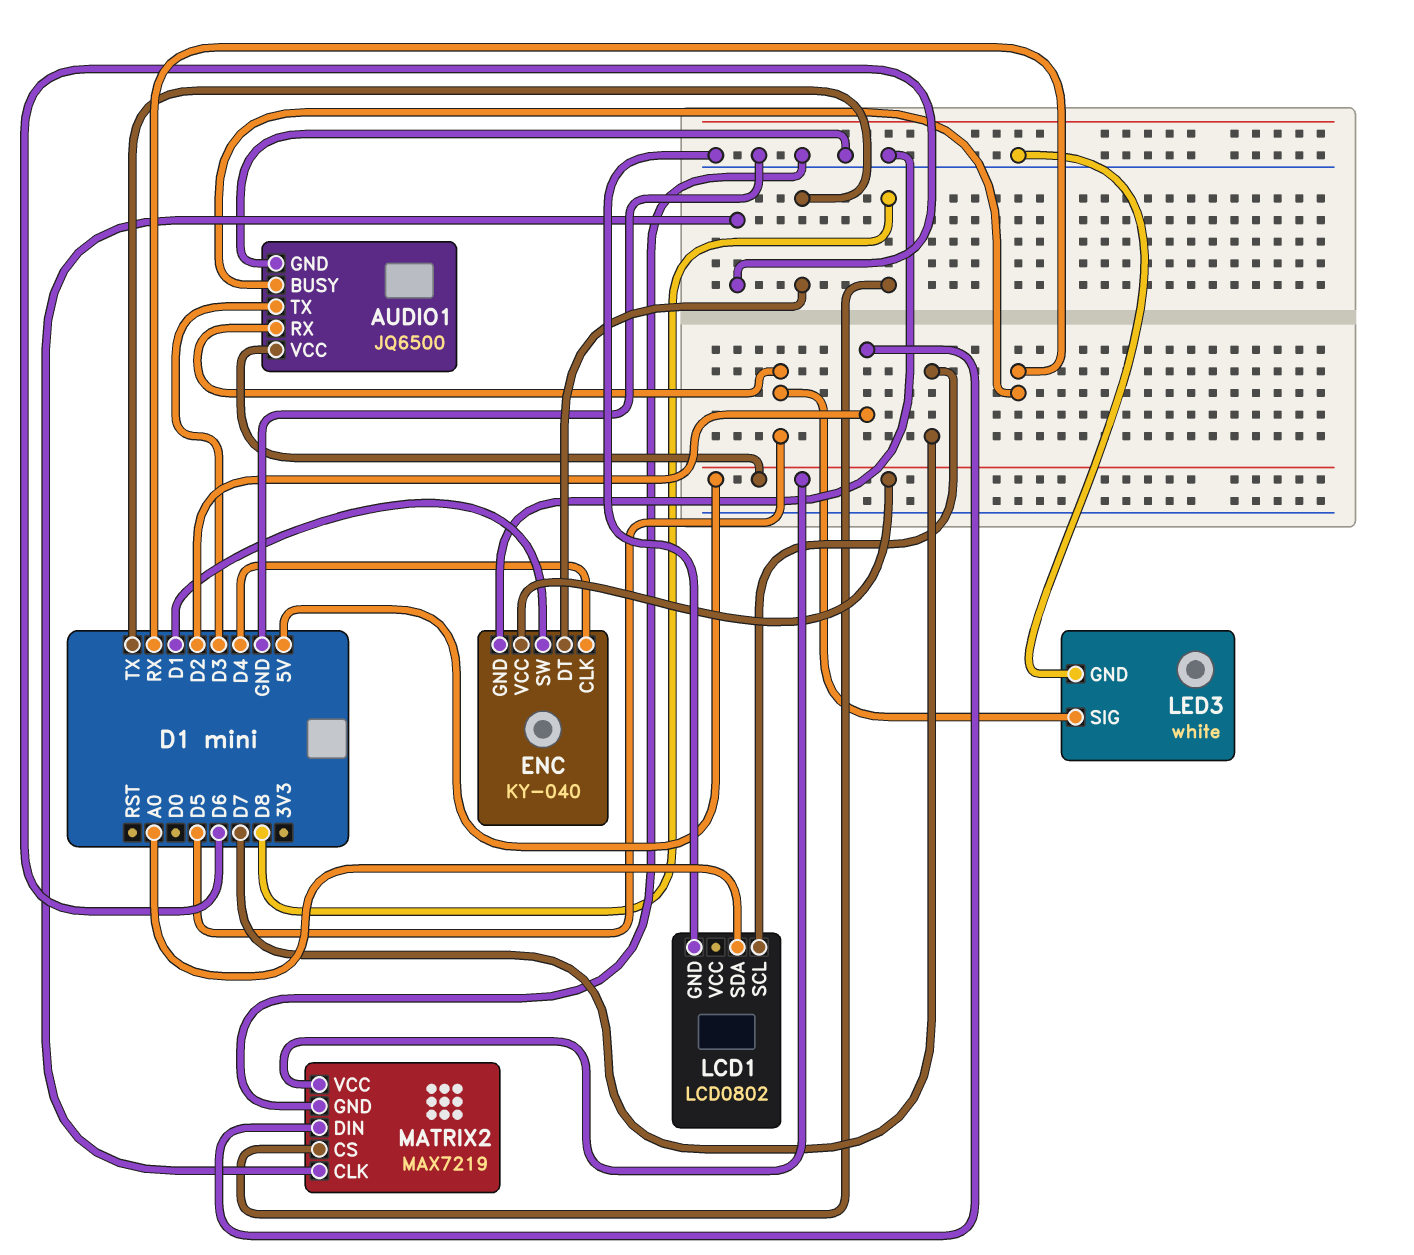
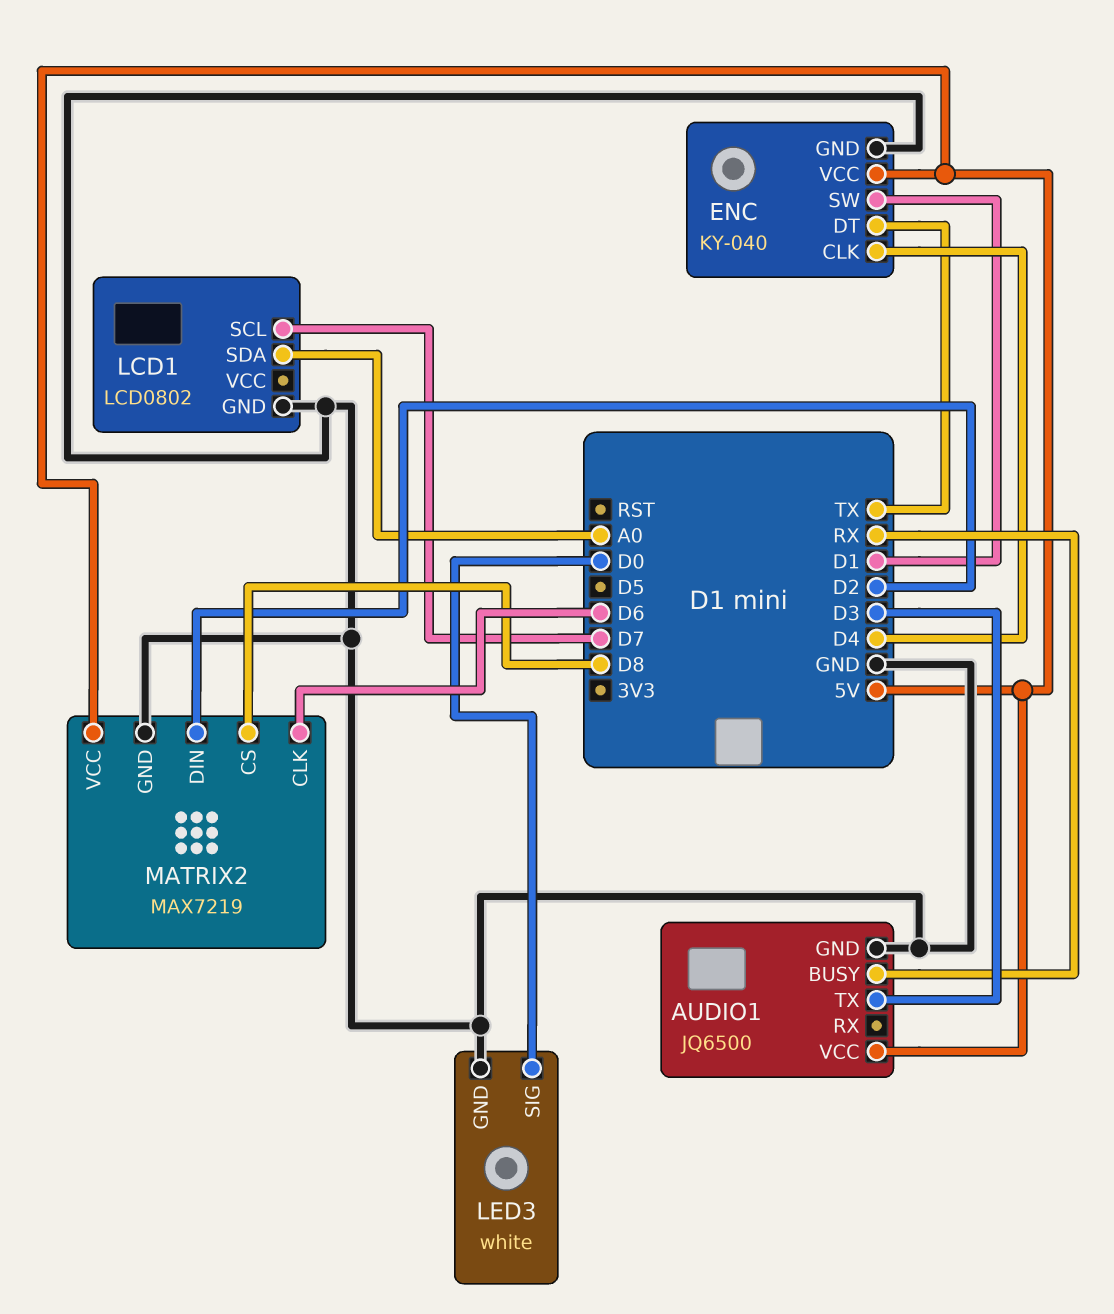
AUDIO1 pin RX: D5 -> none
LED3 pin SIG: D5 -> D0

